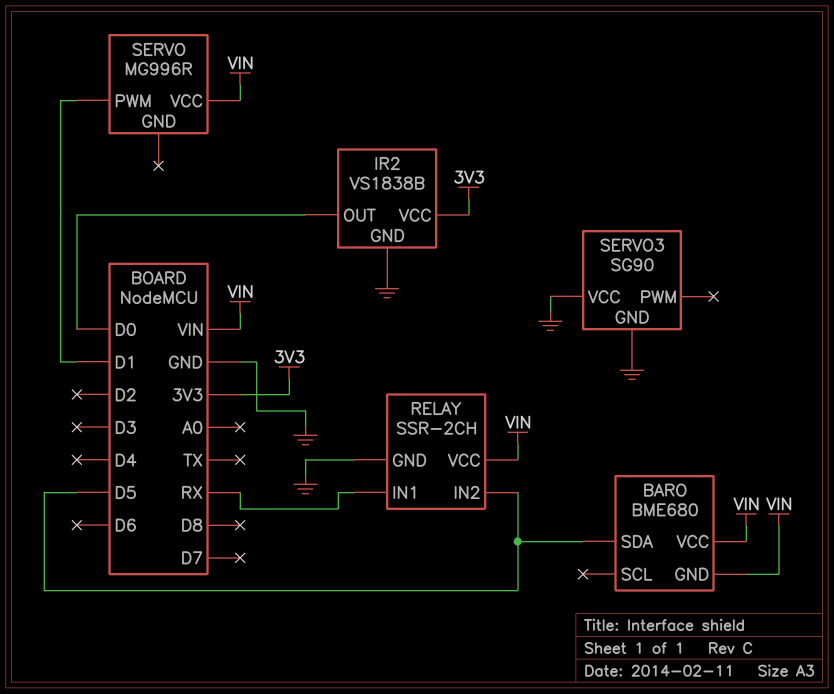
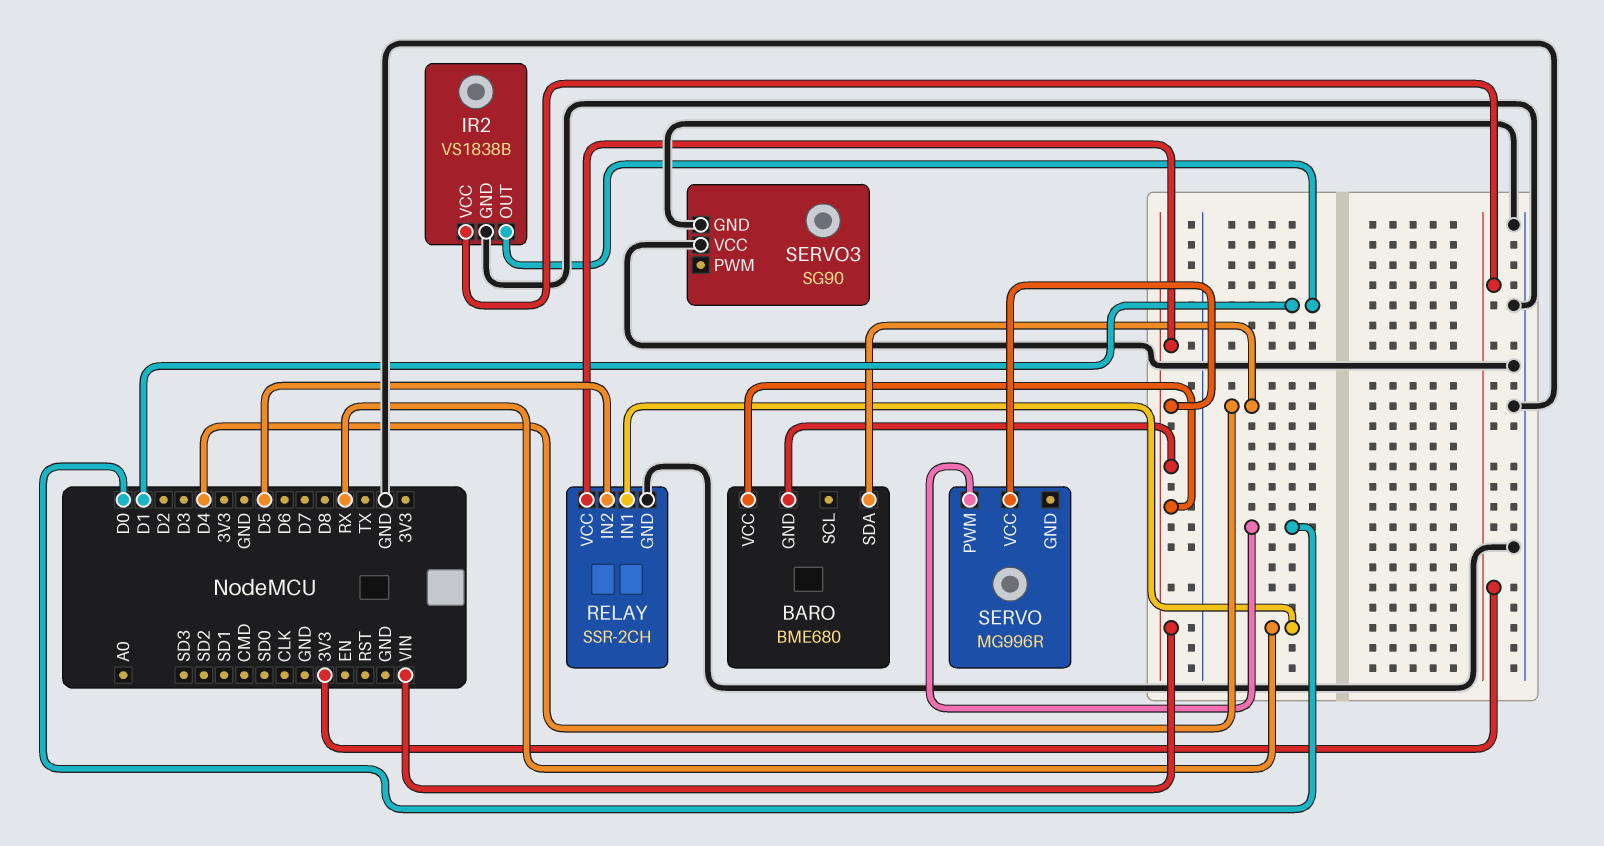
BARO pin SDA: D5 -> D4
IR2 pin OUT: D0 -> D1
SERVO pin PWM: D1 -> D0

